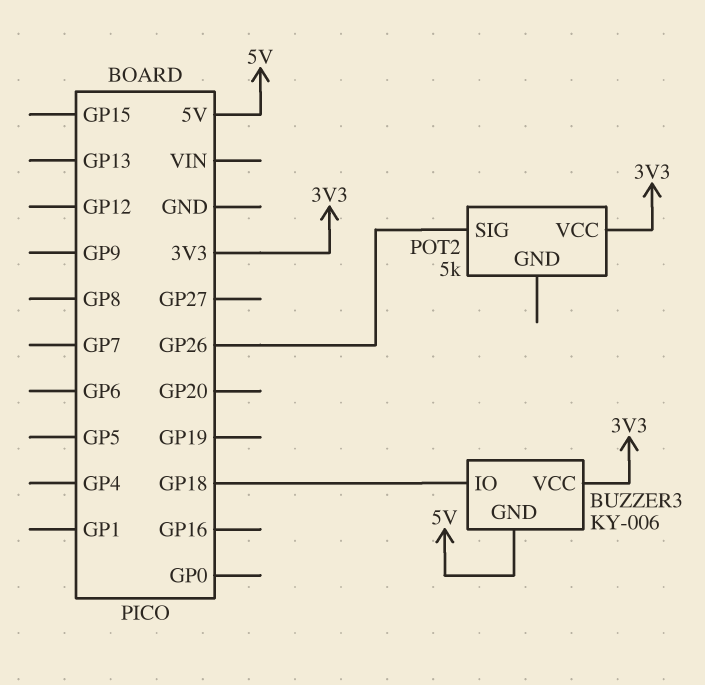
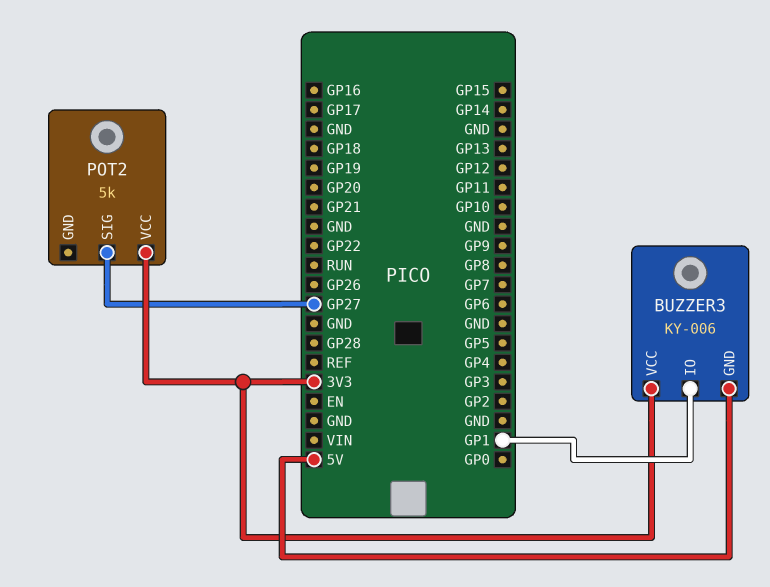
BUZZER3 pin IO: GP18 -> GP1
POT2 pin SIG: GP26 -> GP27

